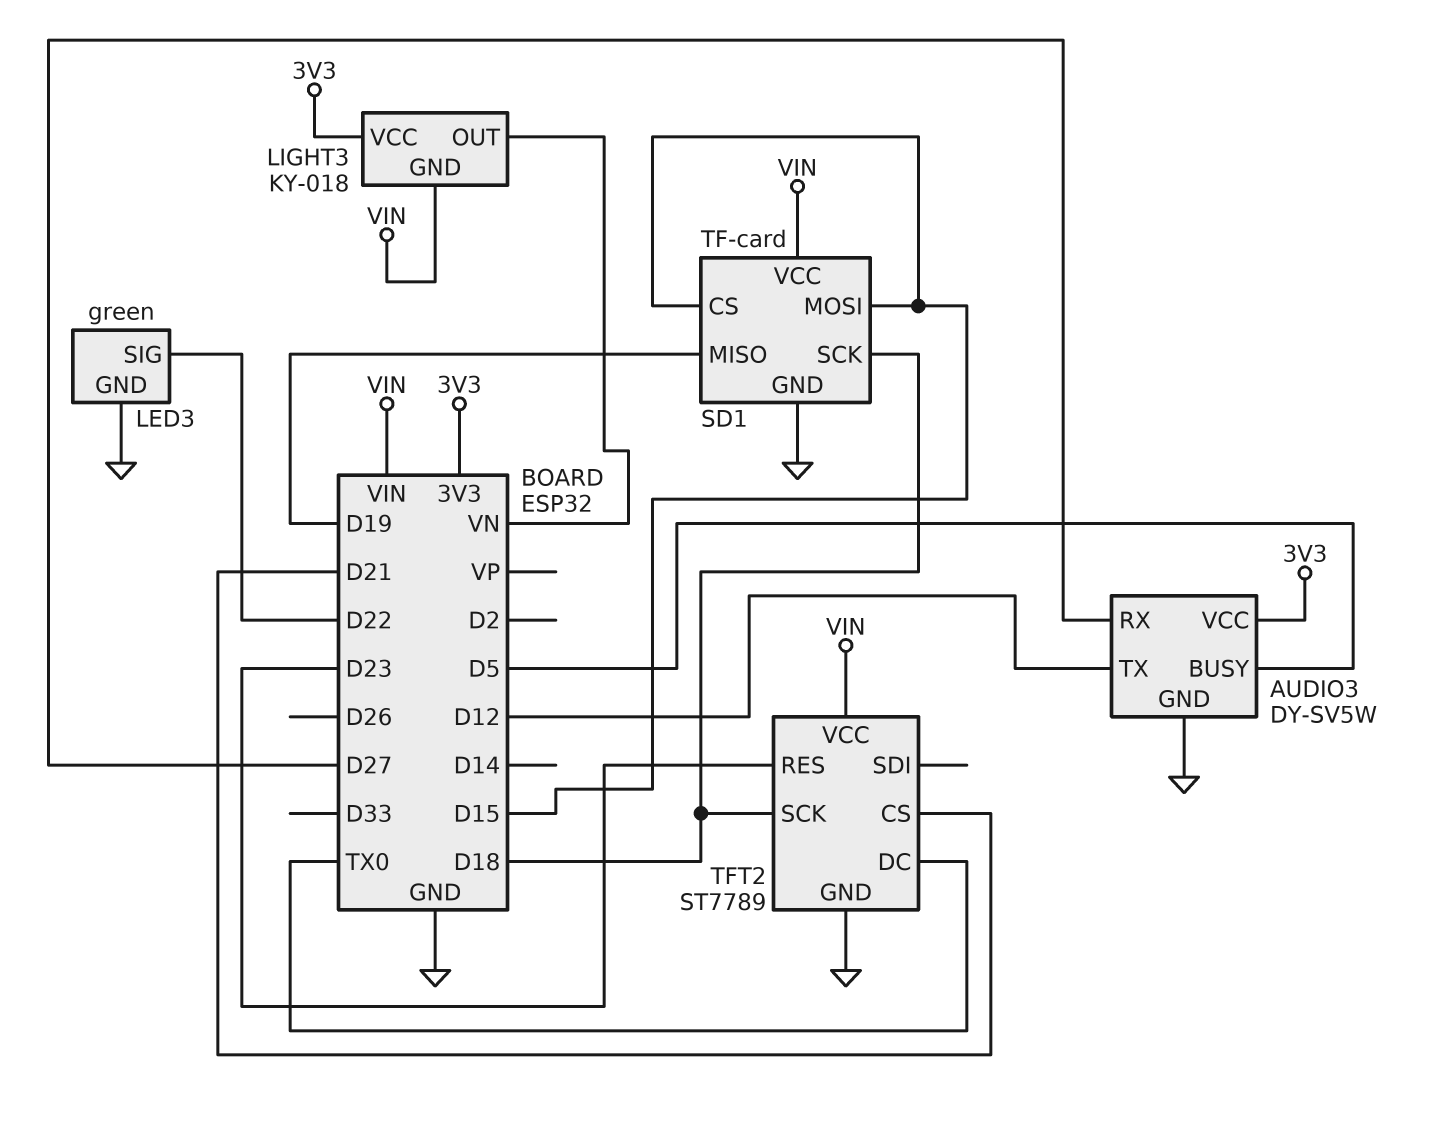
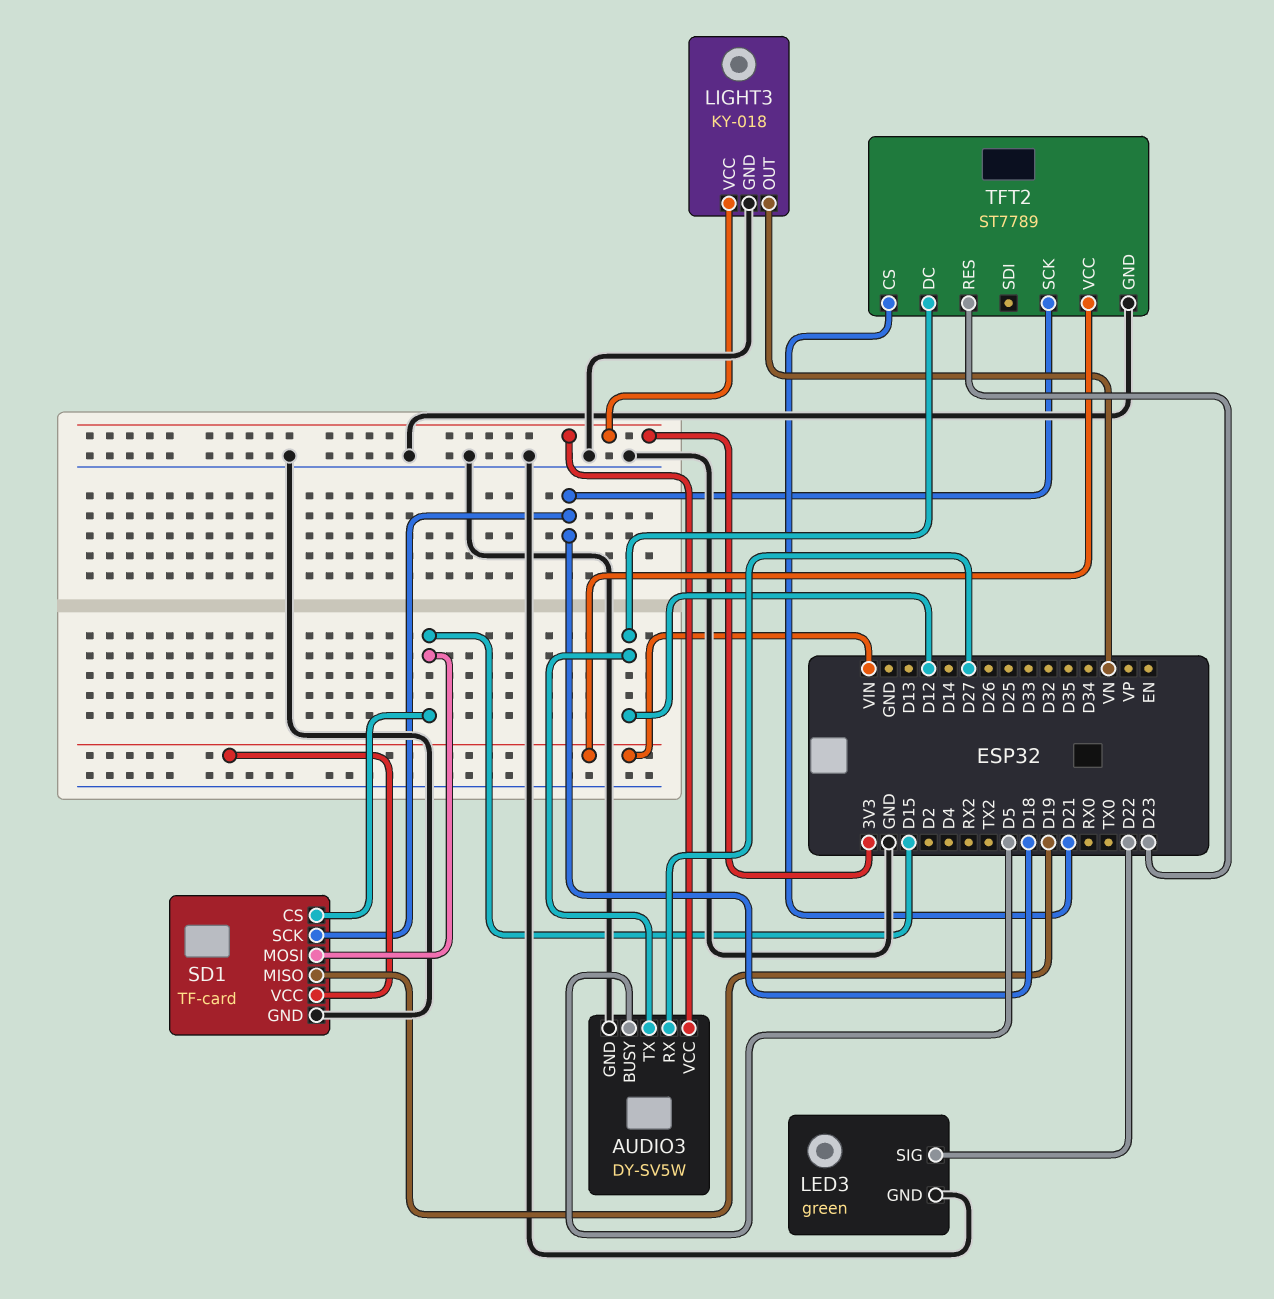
LIGHT3 pin GND: VIN -> GND
TFT2 pin DC: TX0 -> D12

